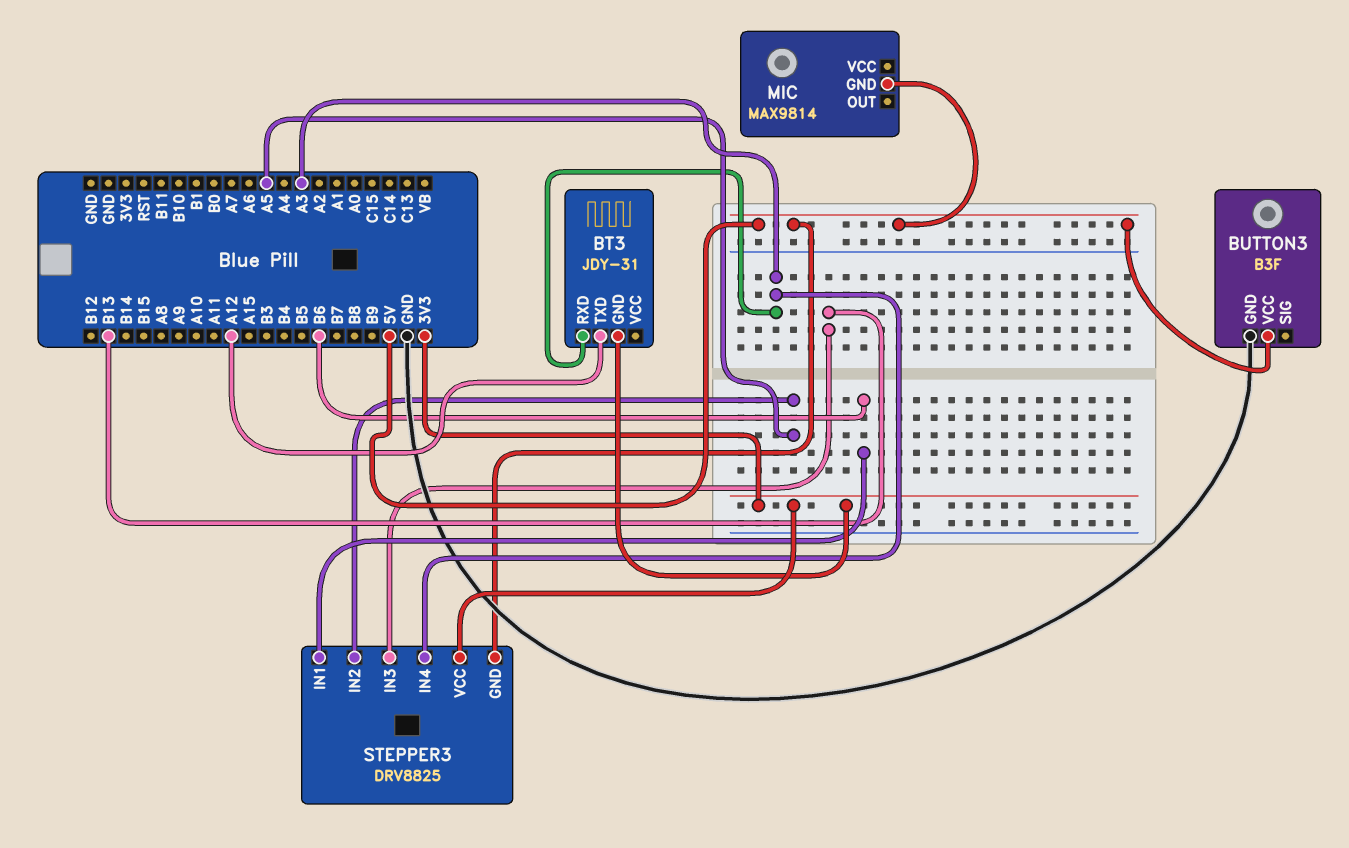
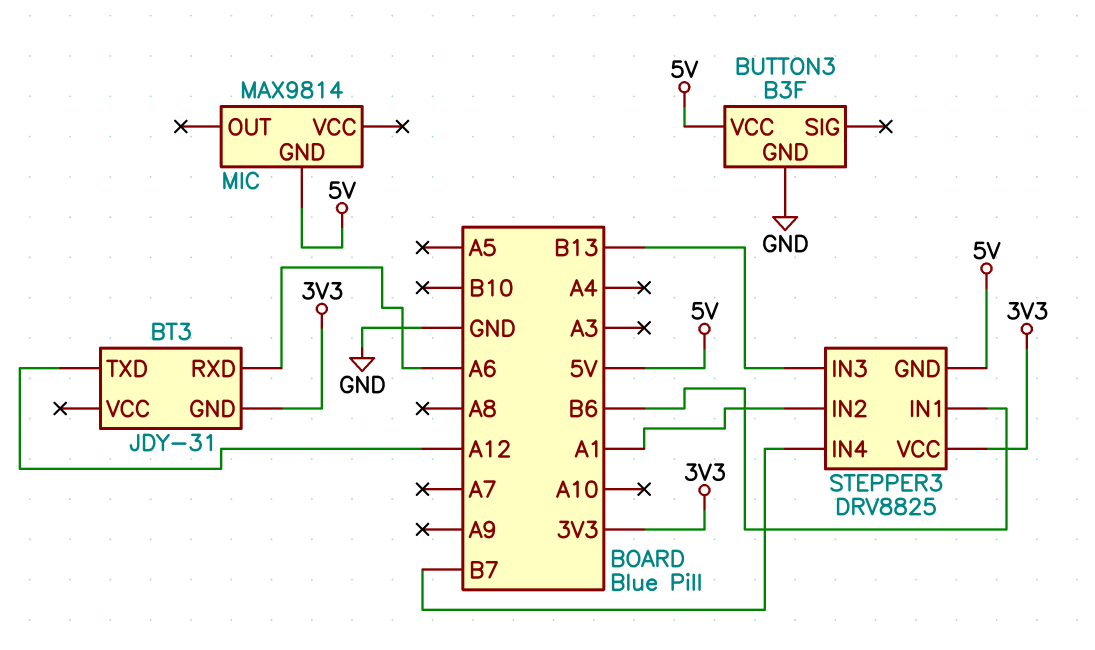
BT3 pin RXD: A3 -> A6
STEPPER3 pin IN2: A5 -> A1
STEPPER3 pin IN4: A3 -> B7

